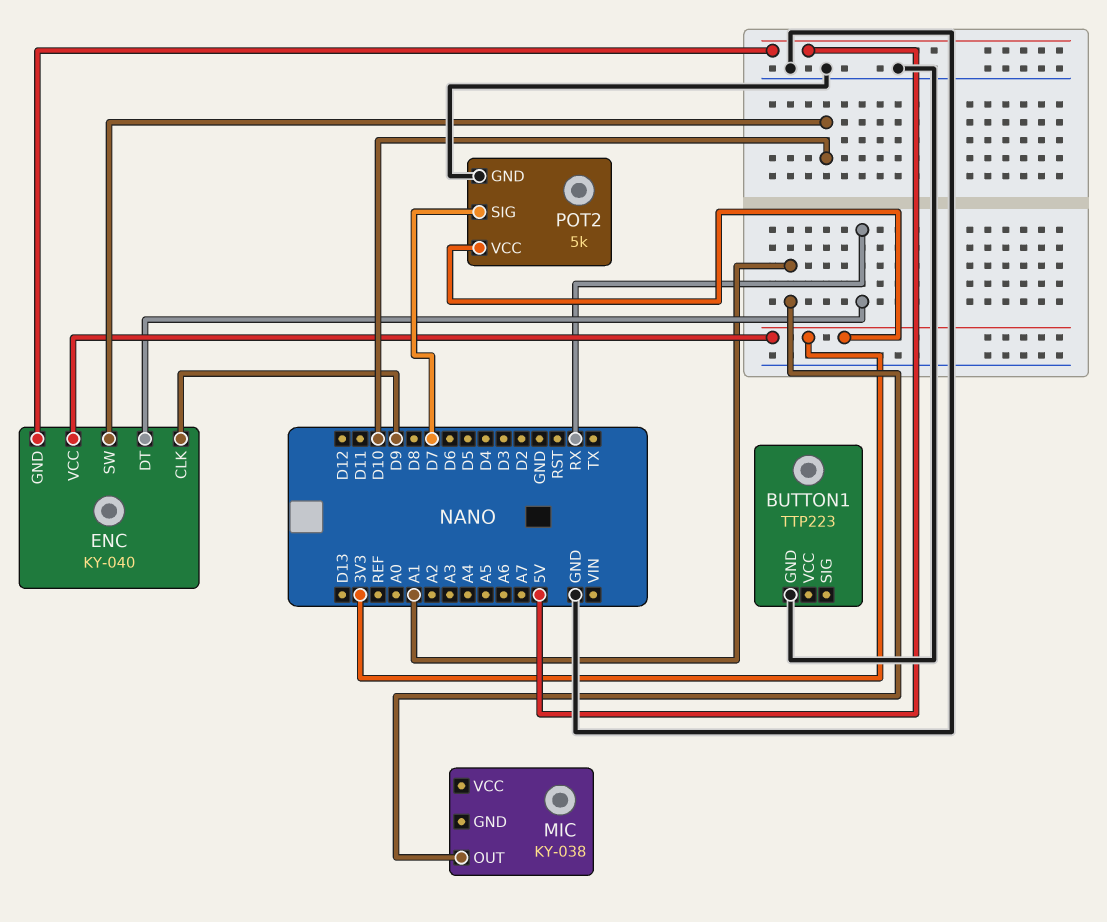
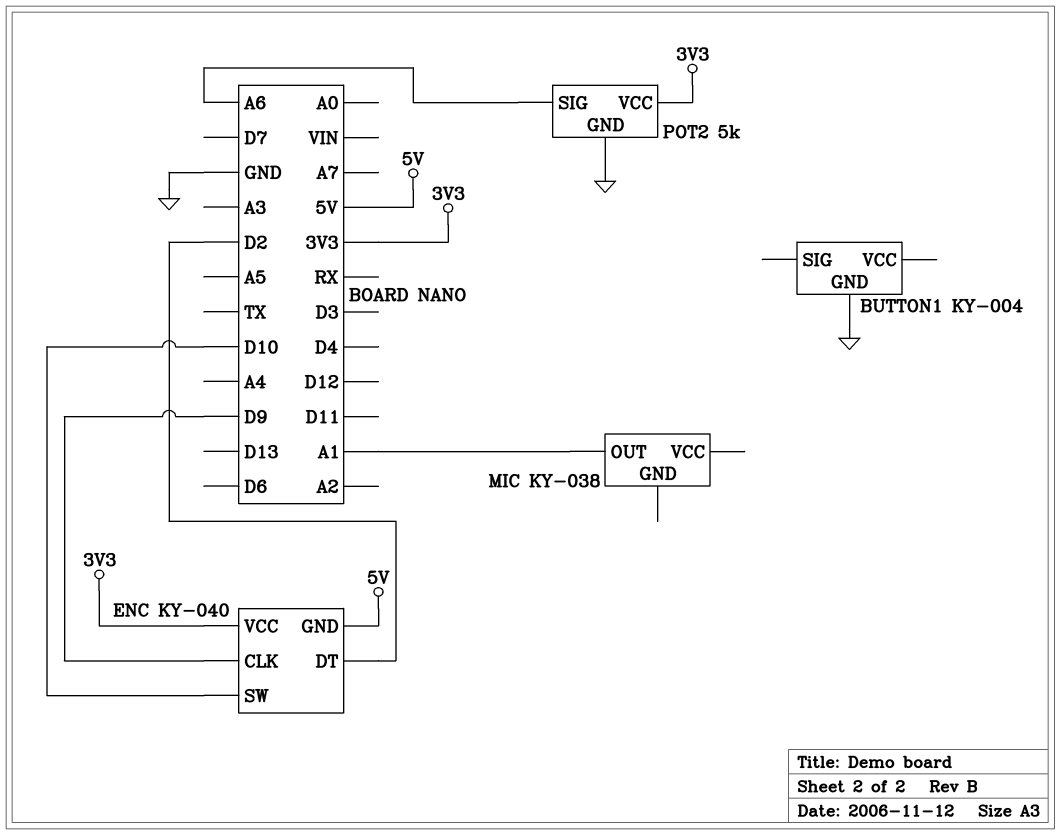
BUTTON1: TTP223 -> KY-004
ENC pin DT: RX -> D2
POT2 pin SIG: D7 -> A6

